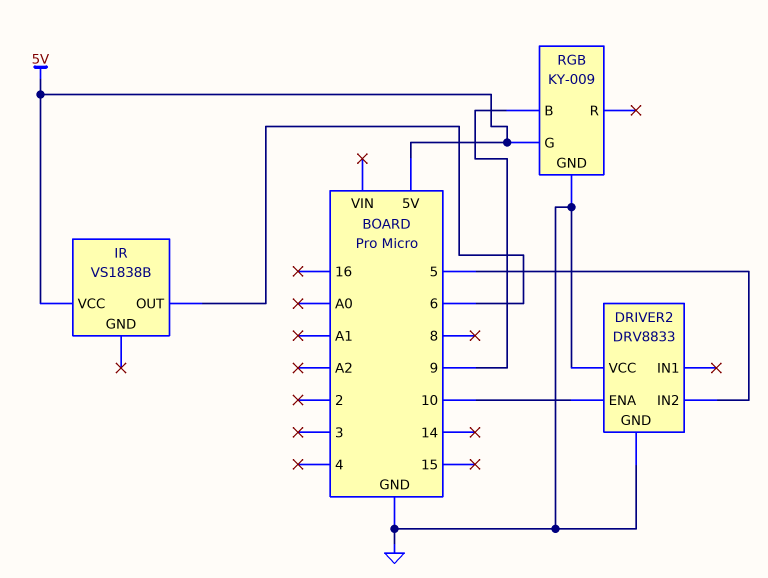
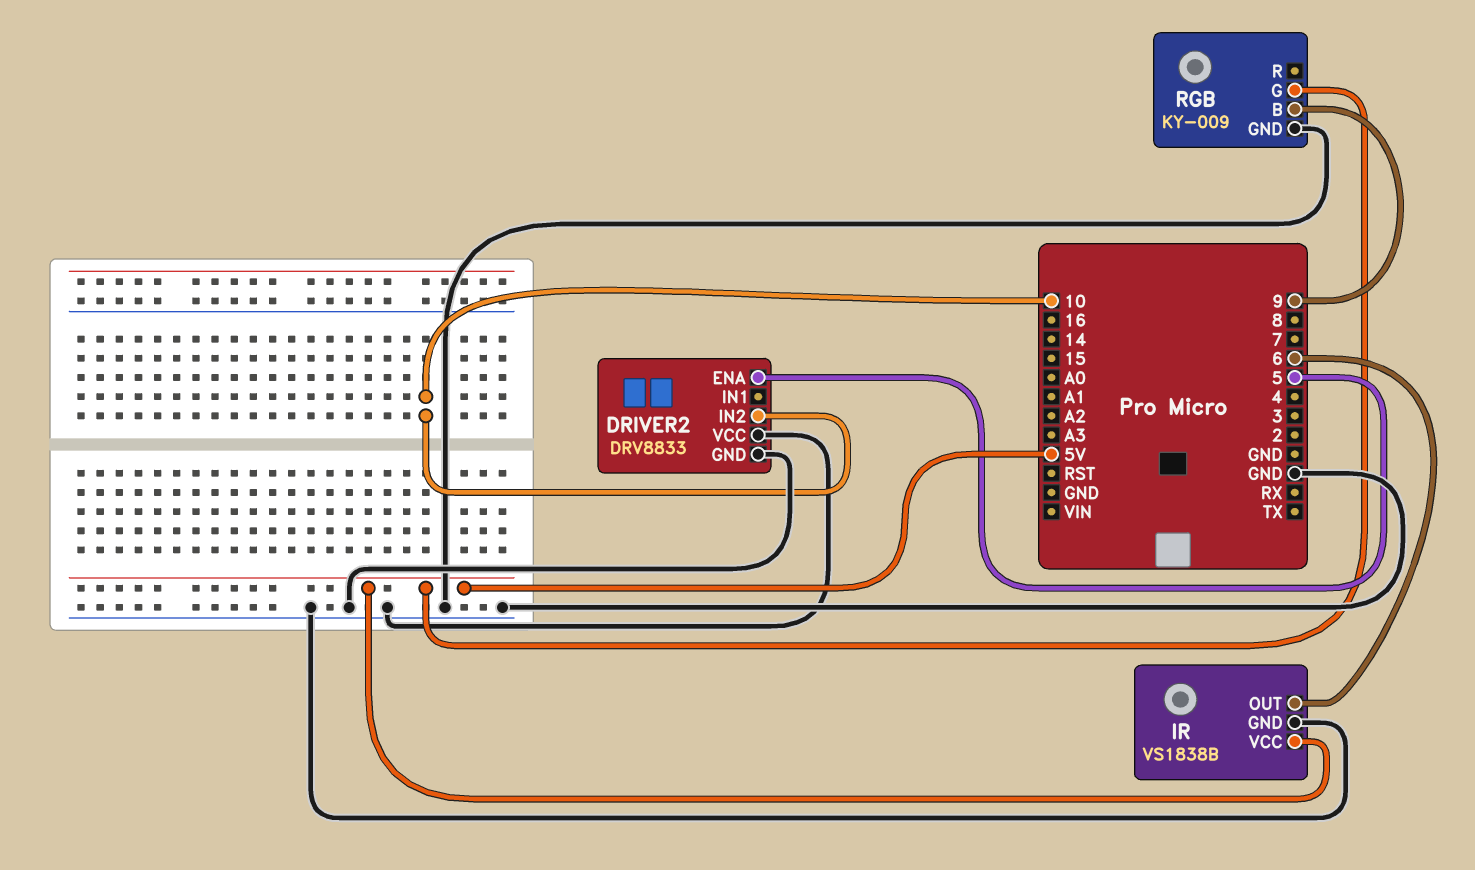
DRIVER2 pin ENA: 10 -> 5
DRIVER2 pin IN2: 5 -> 10
IR pin GND: none -> GND

